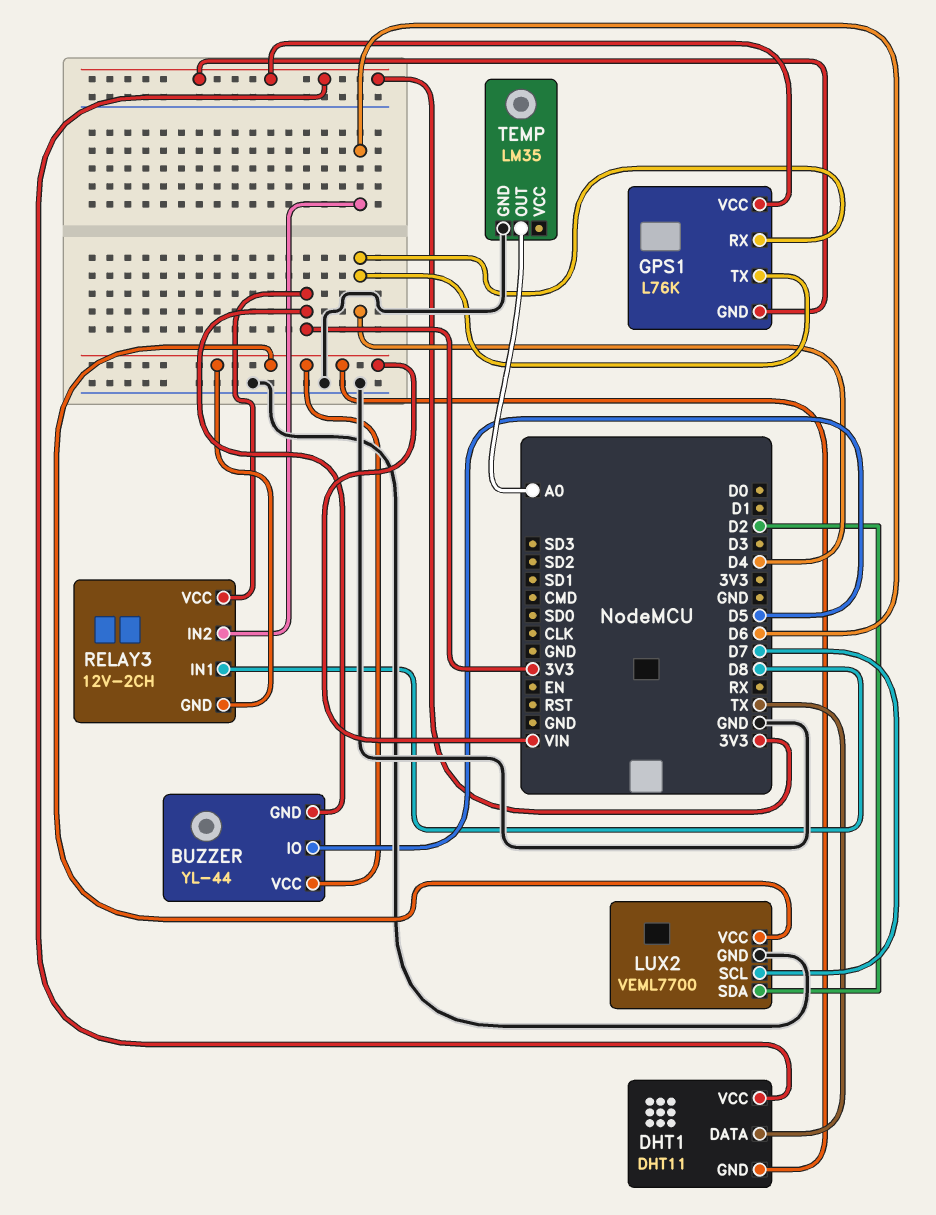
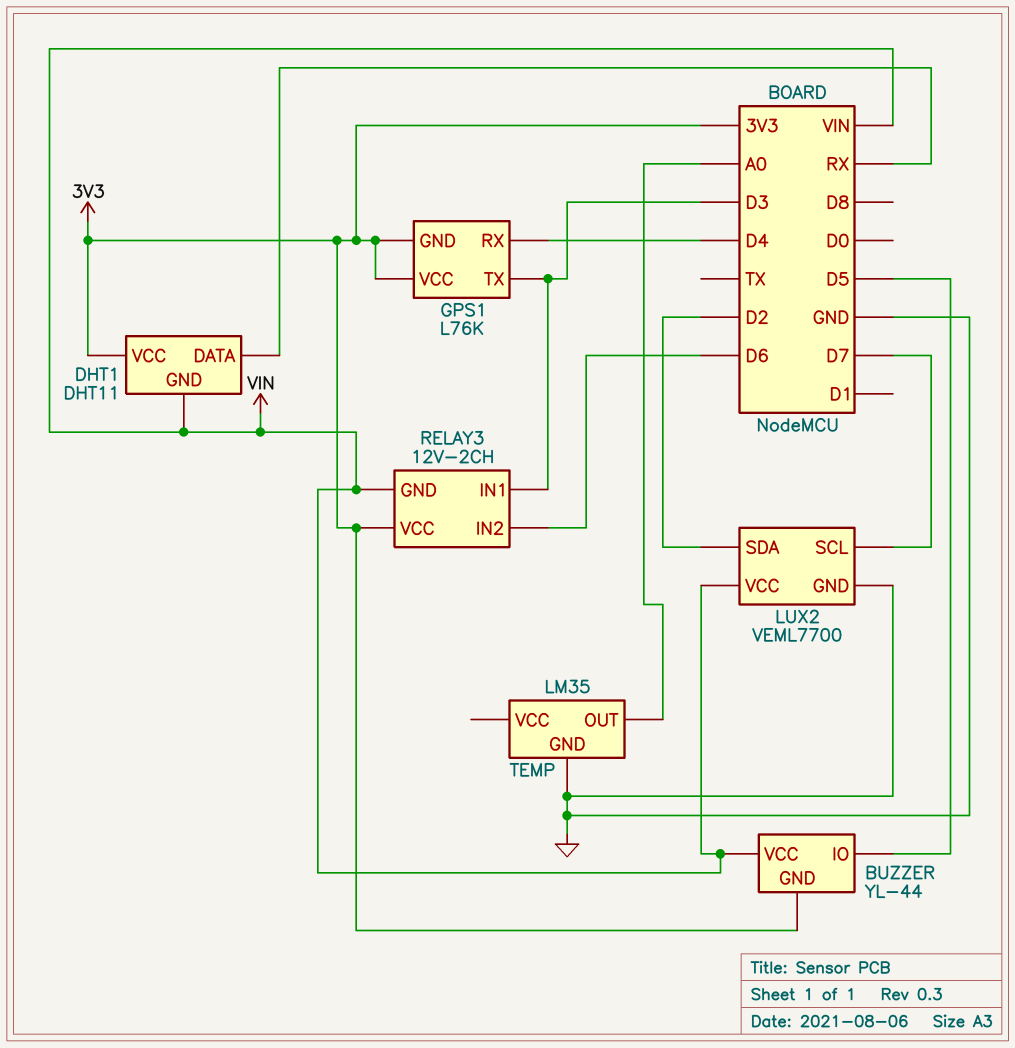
DHT1 pin DATA: TX -> RX
GPS1 pin TX: D4 -> D3
RELAY3 pin IN1: D8 -> D3

